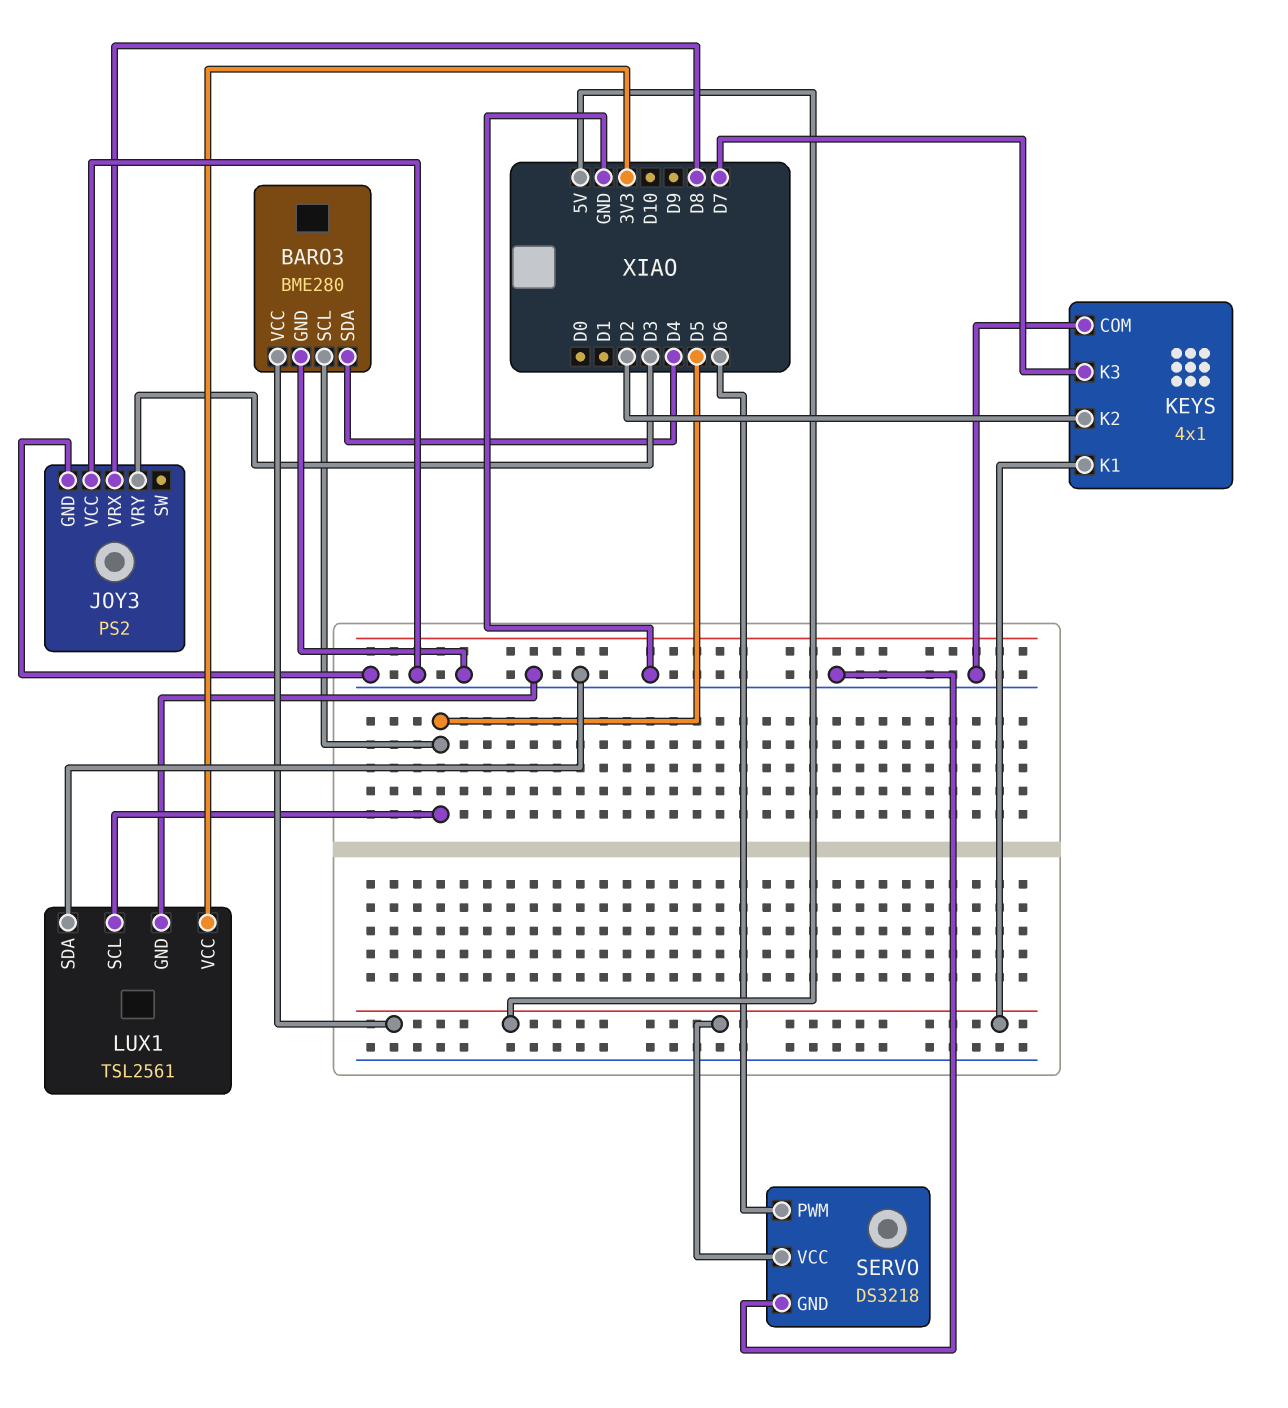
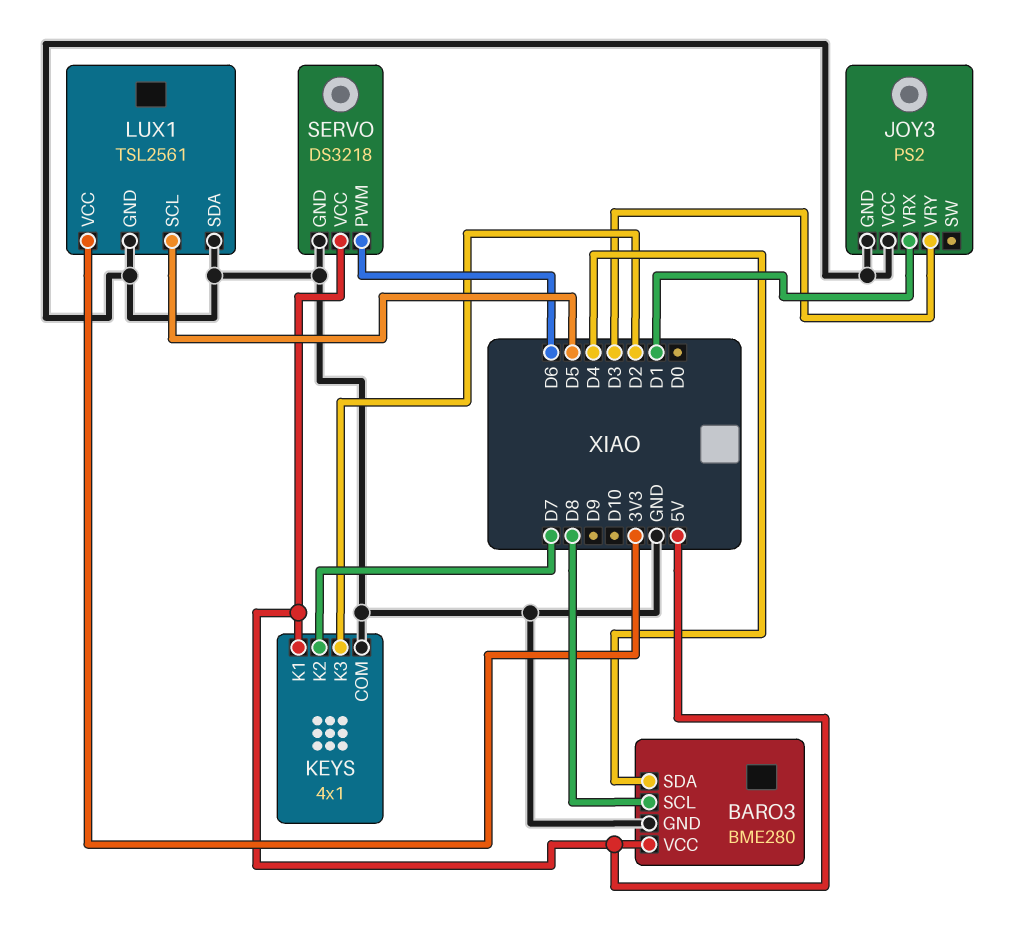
BARO3 pin SCL: D5 -> D8
JOY3 pin VRX: D8 -> D1
KEYS pin K2: D2 -> D7
KEYS pin K3: D7 -> D2

